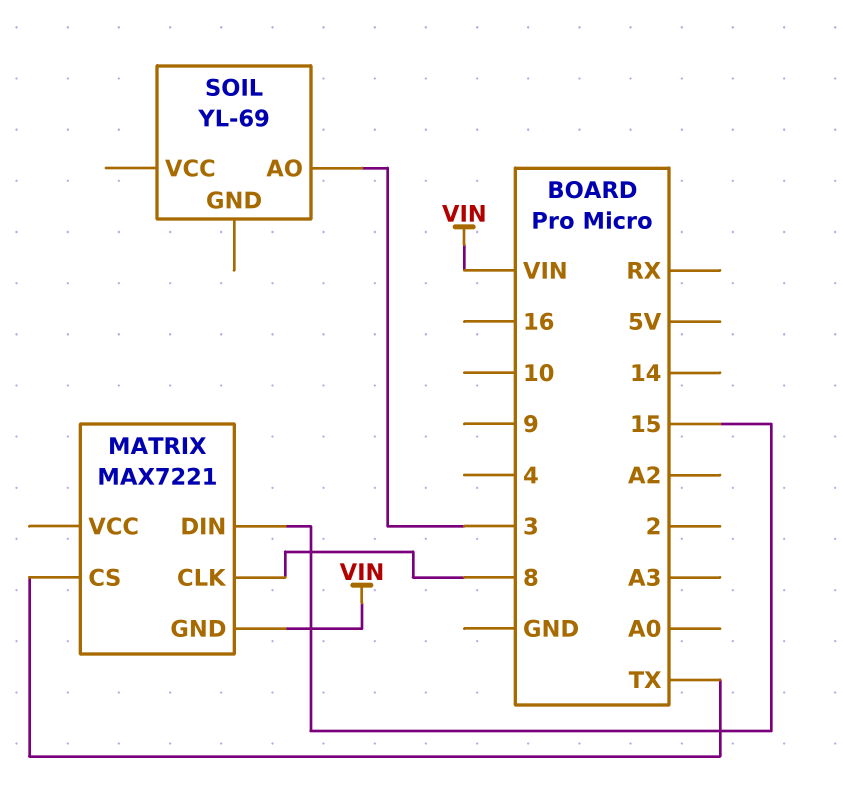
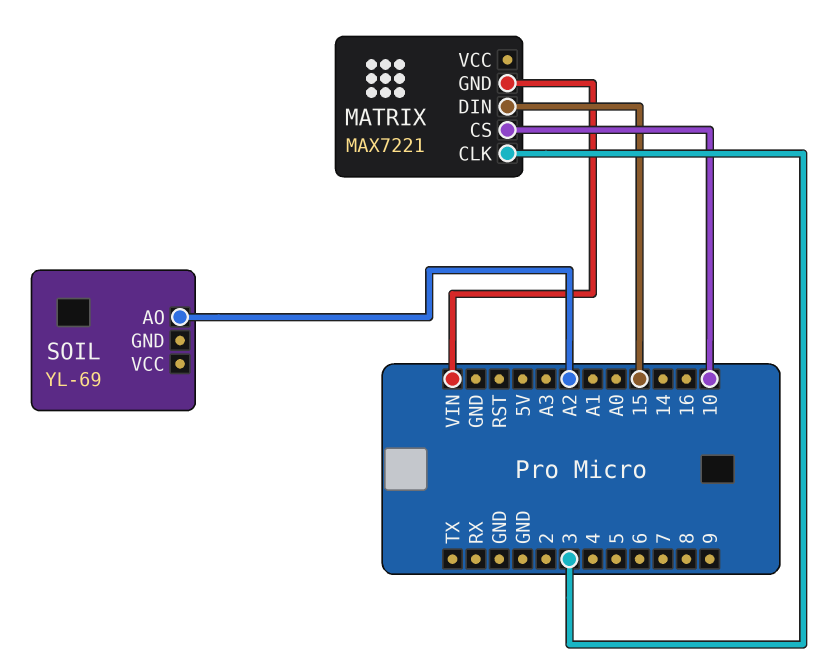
MATRIX pin CLK: 8 -> 3
MATRIX pin CS: TX -> 10
SOIL pin AO: 3 -> A2

